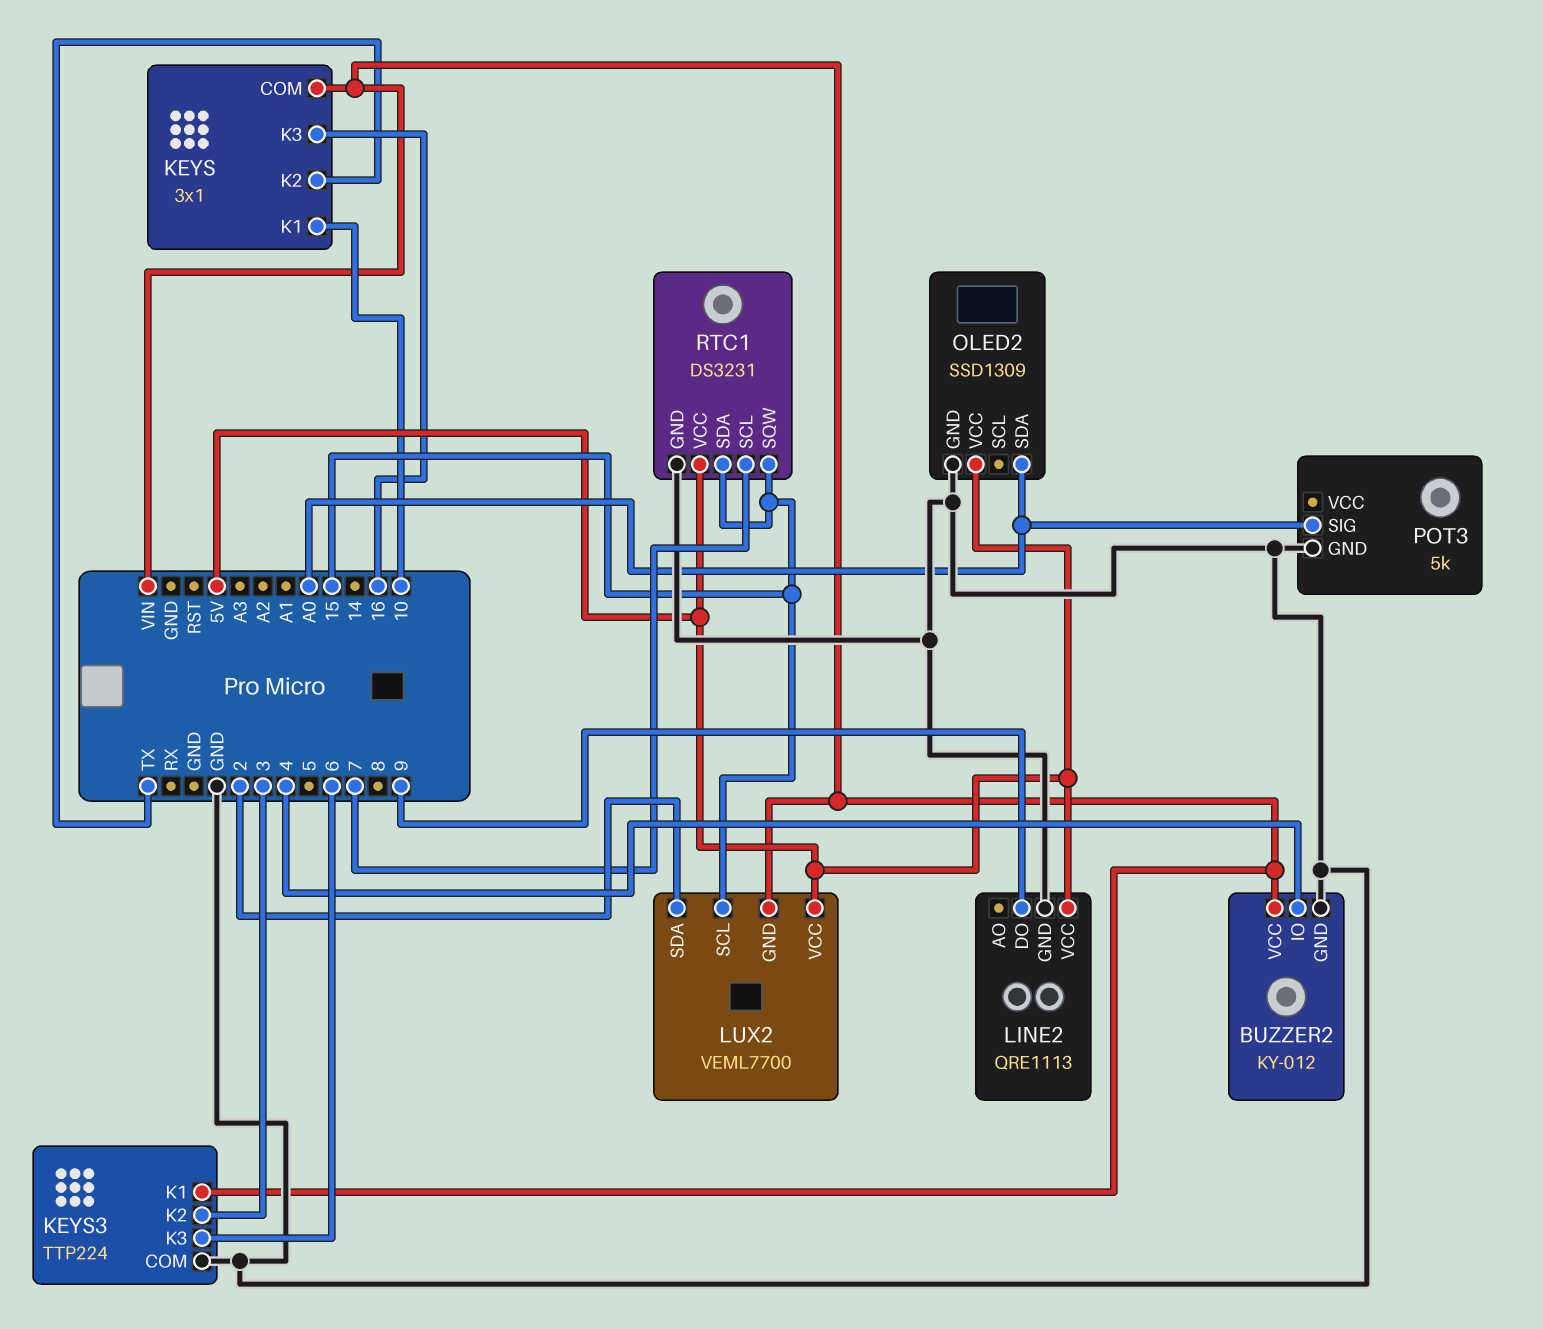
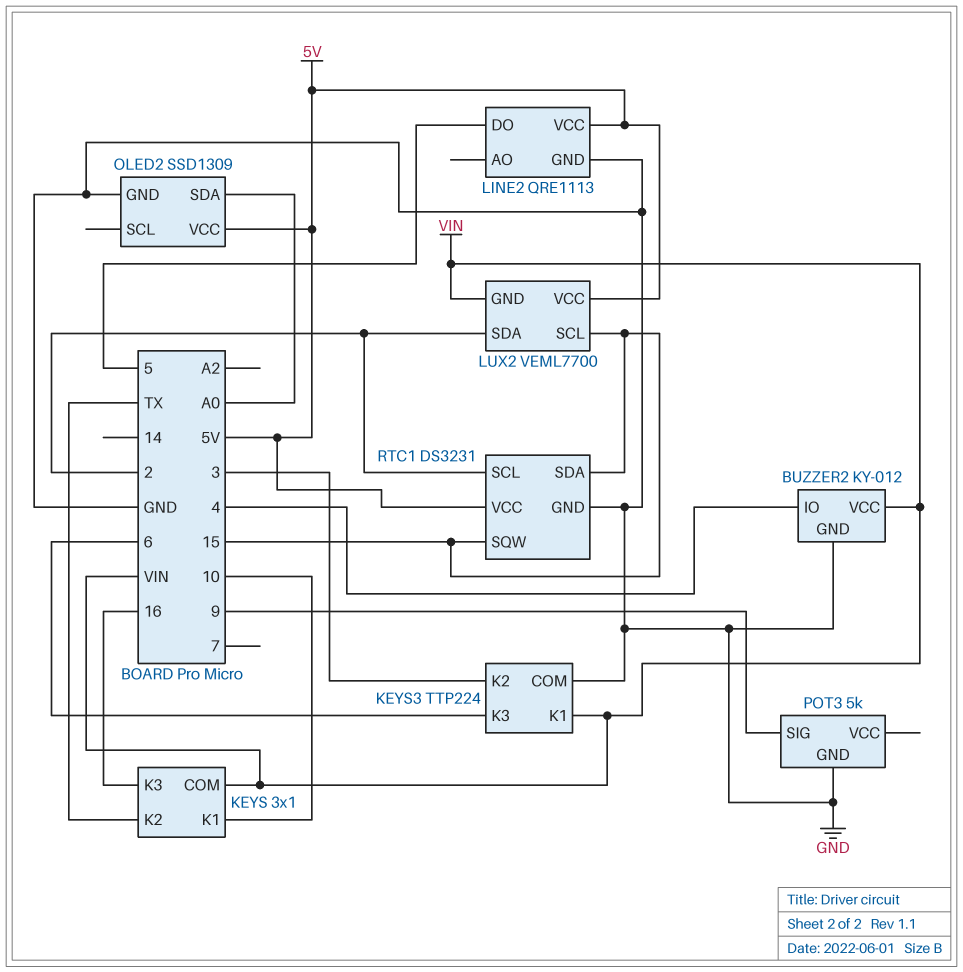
LINE2 pin DO: 9 -> 5
POT3 pin SIG: A0 -> 9
RTC1 pin SCL: 7 -> 2

